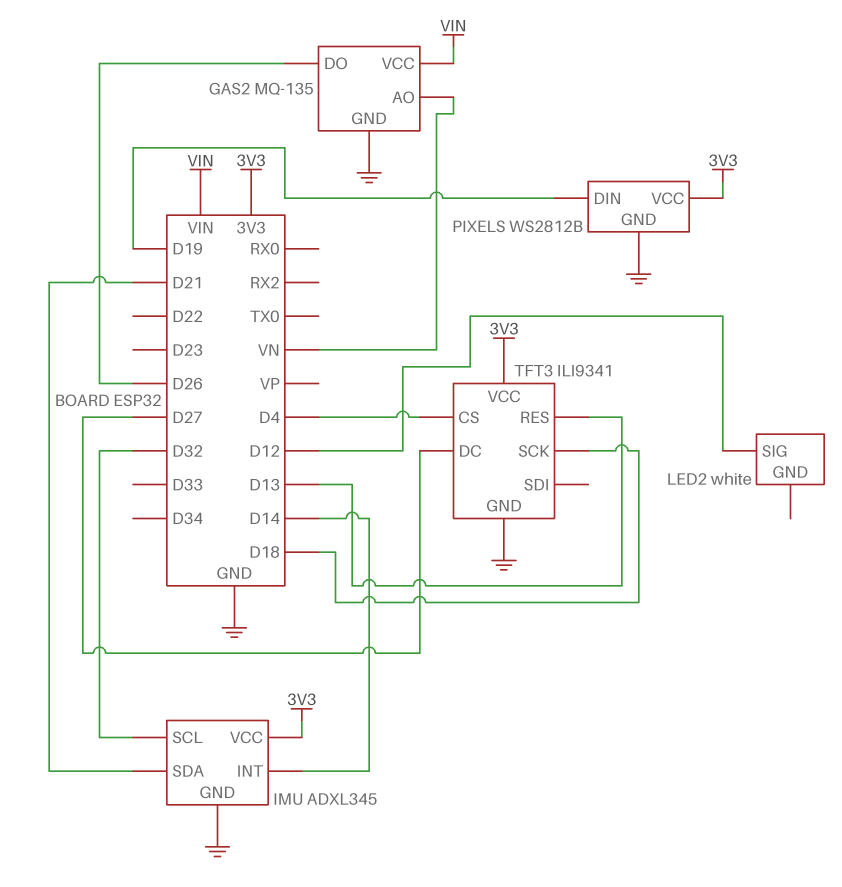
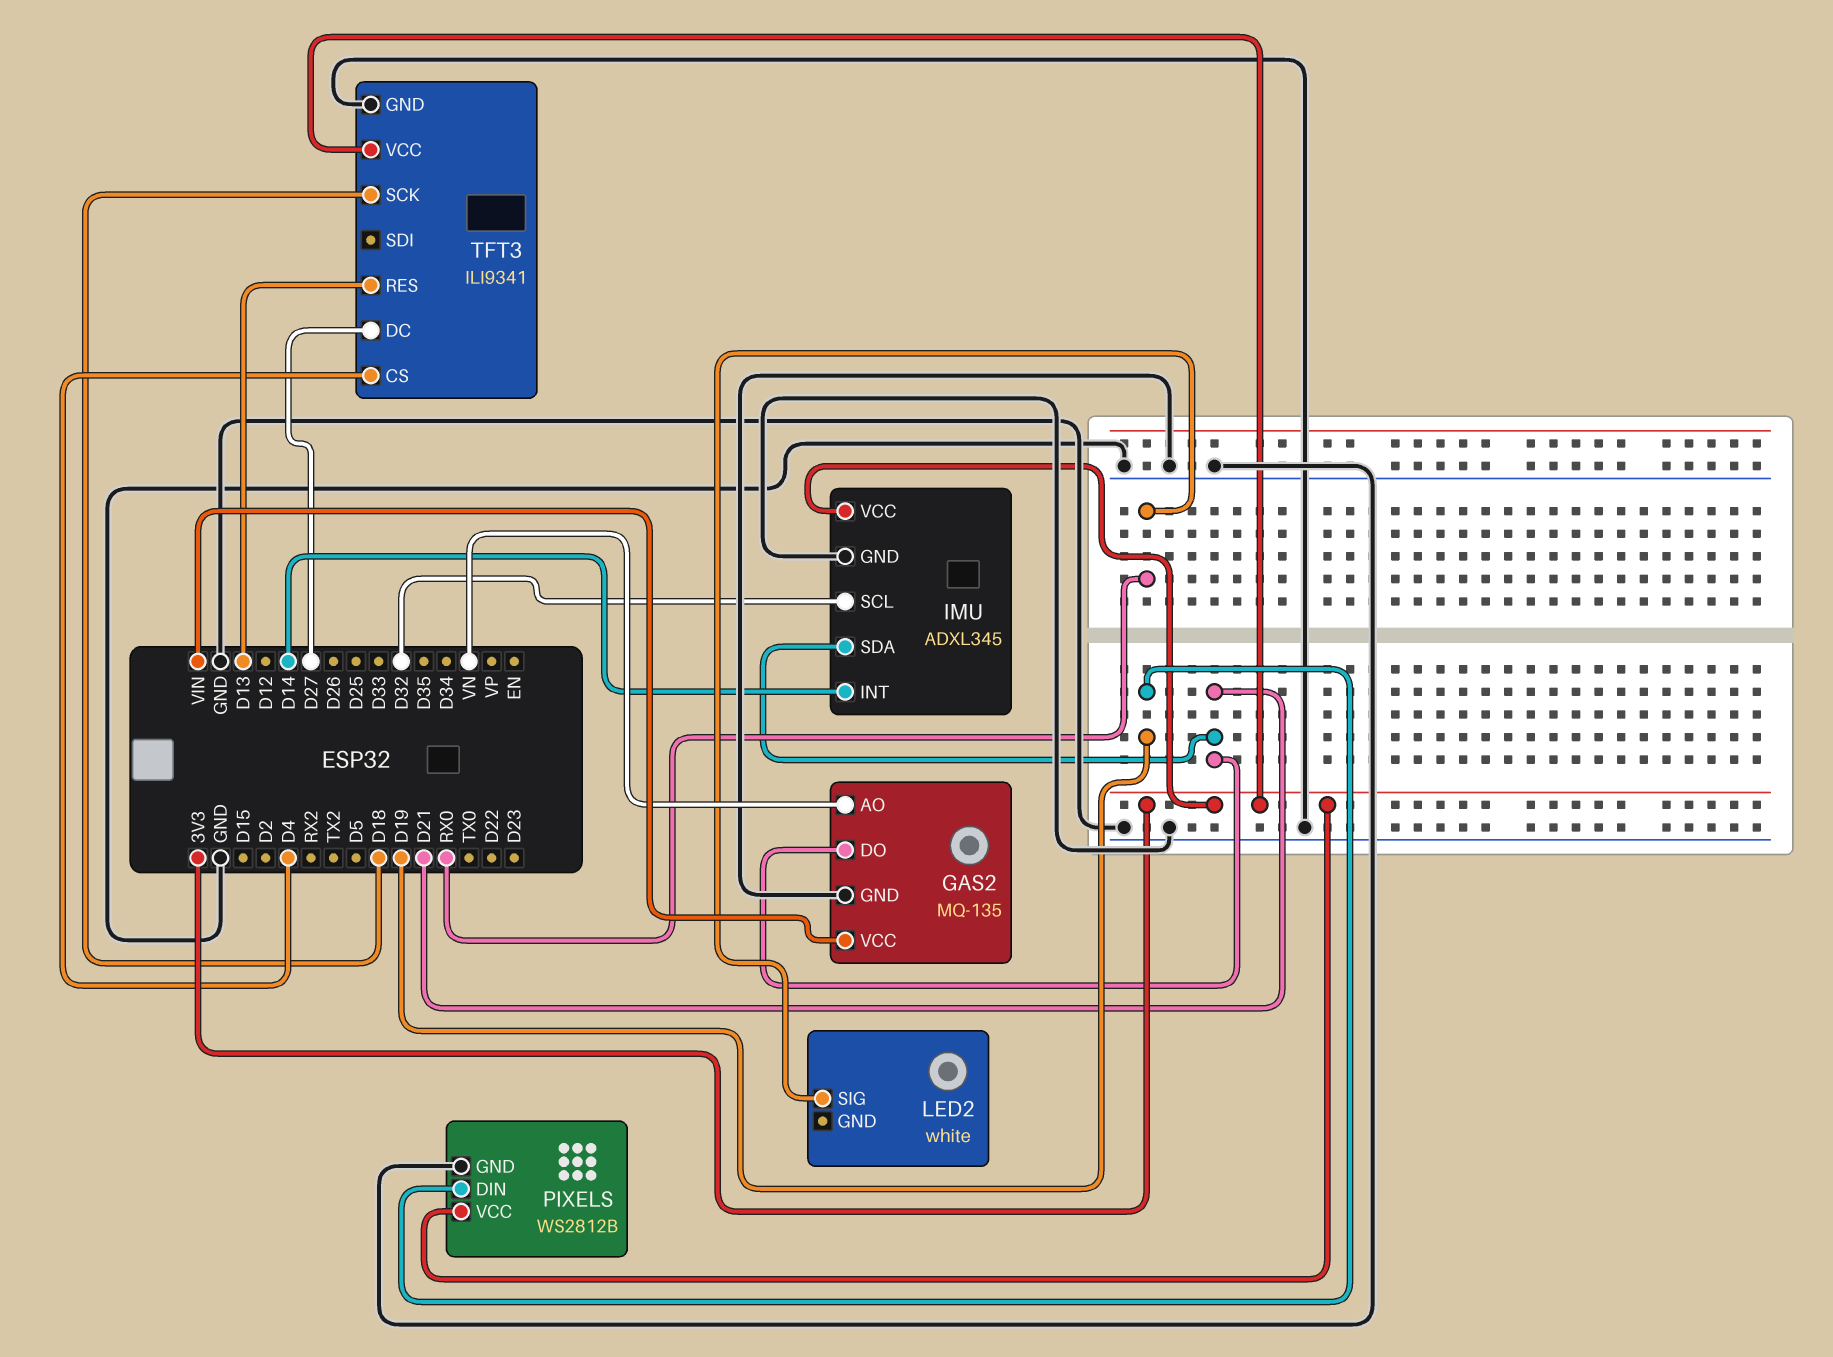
GAS2 pin DO: D26 -> D21
LED2 pin SIG: D12 -> RX0

